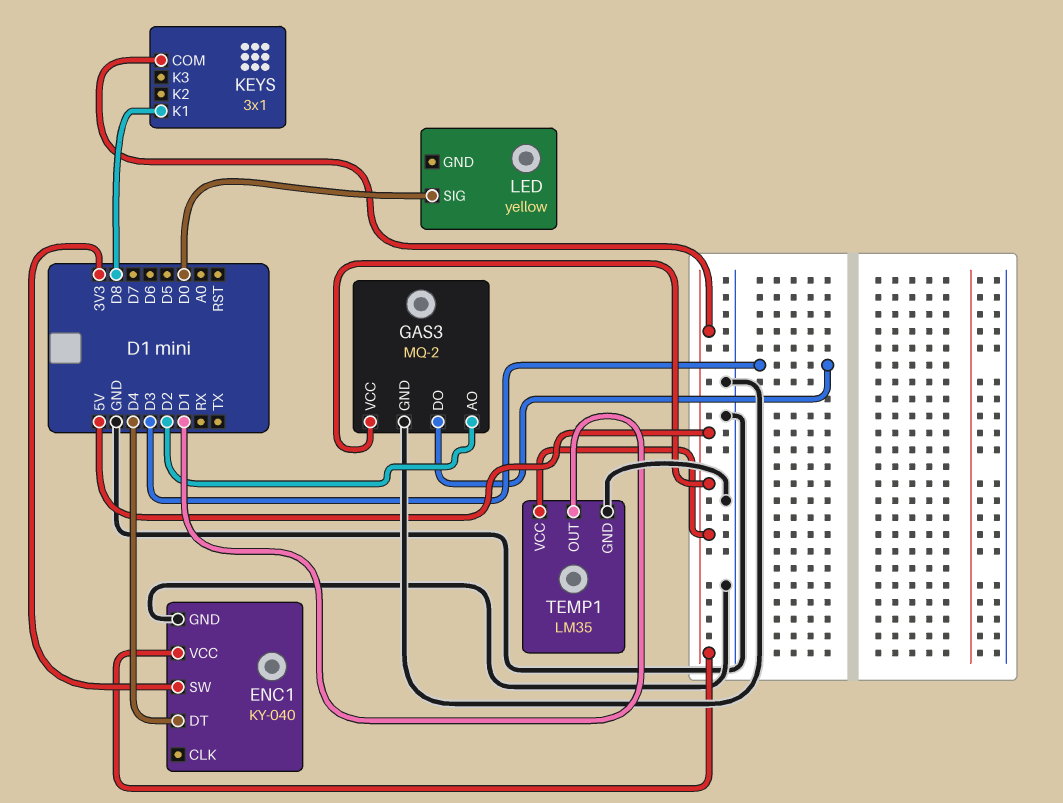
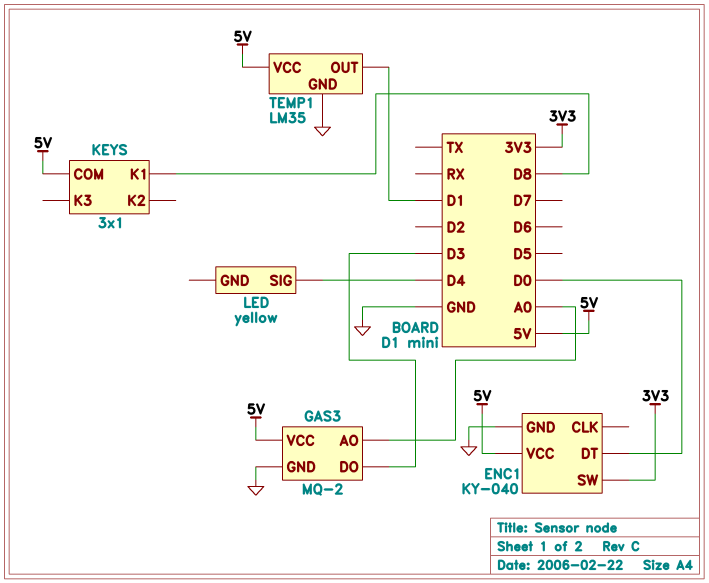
ENC1 pin DT: D4 -> D0
GAS3 pin AO: D2 -> A0
LED pin SIG: D0 -> D4

